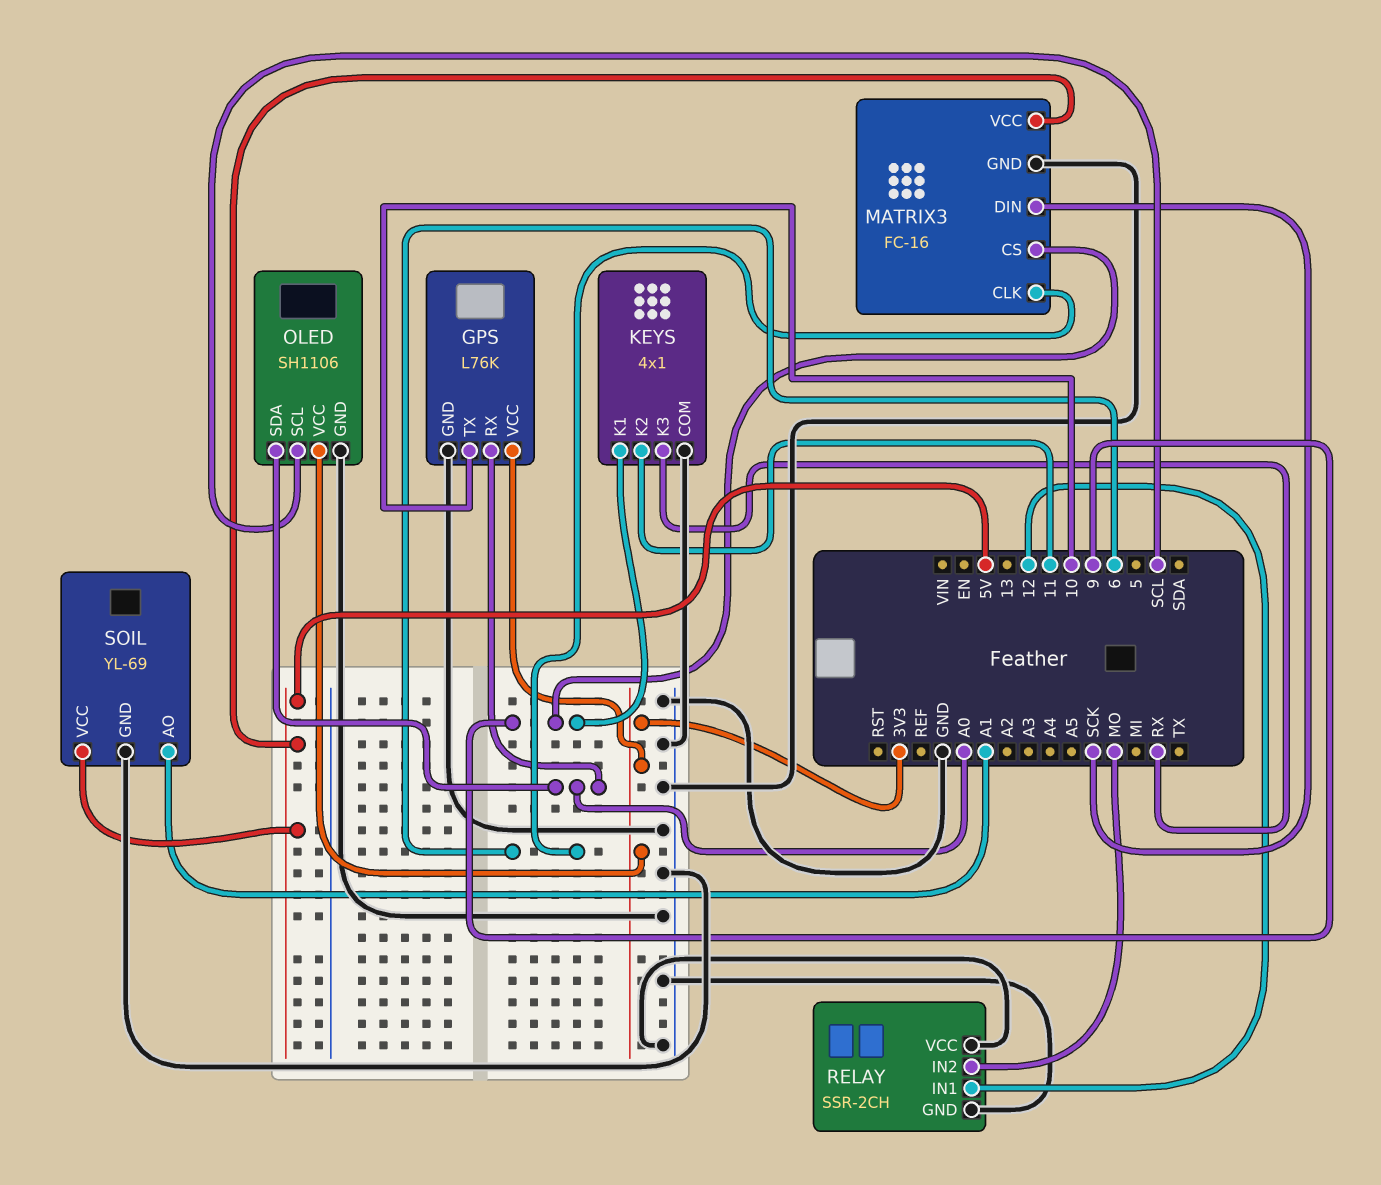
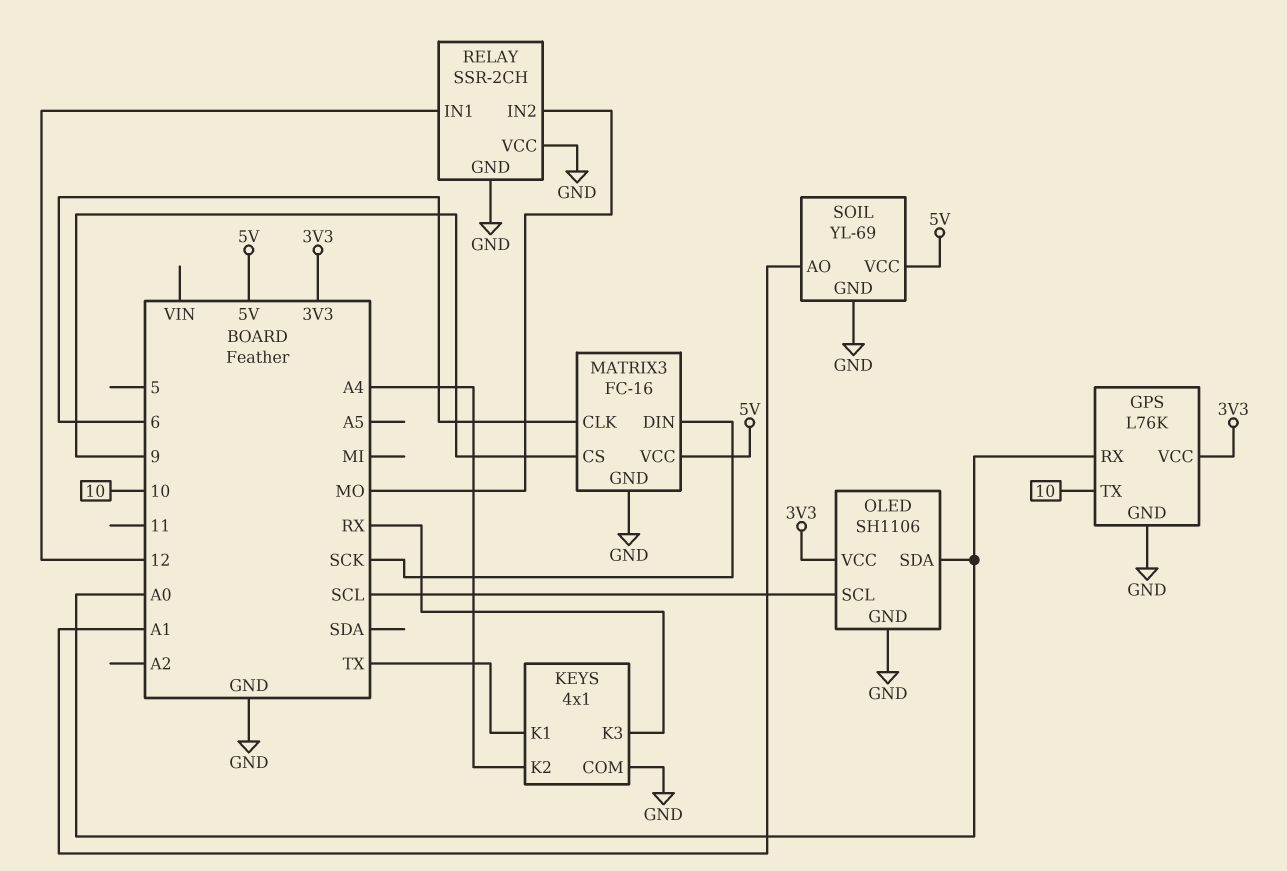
KEYS pin K1: 9 -> TX
KEYS pin K2: 11 -> A4

